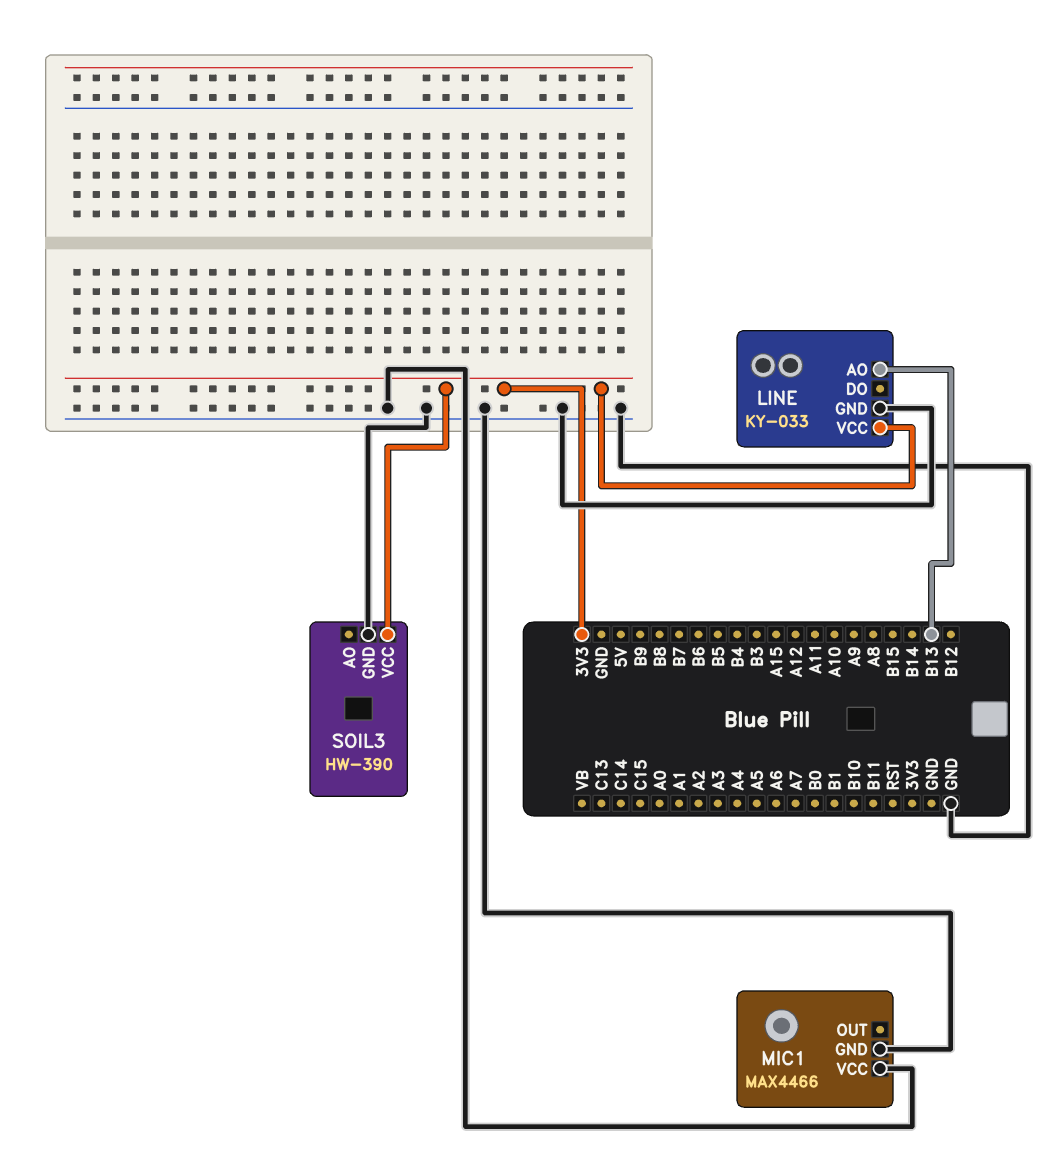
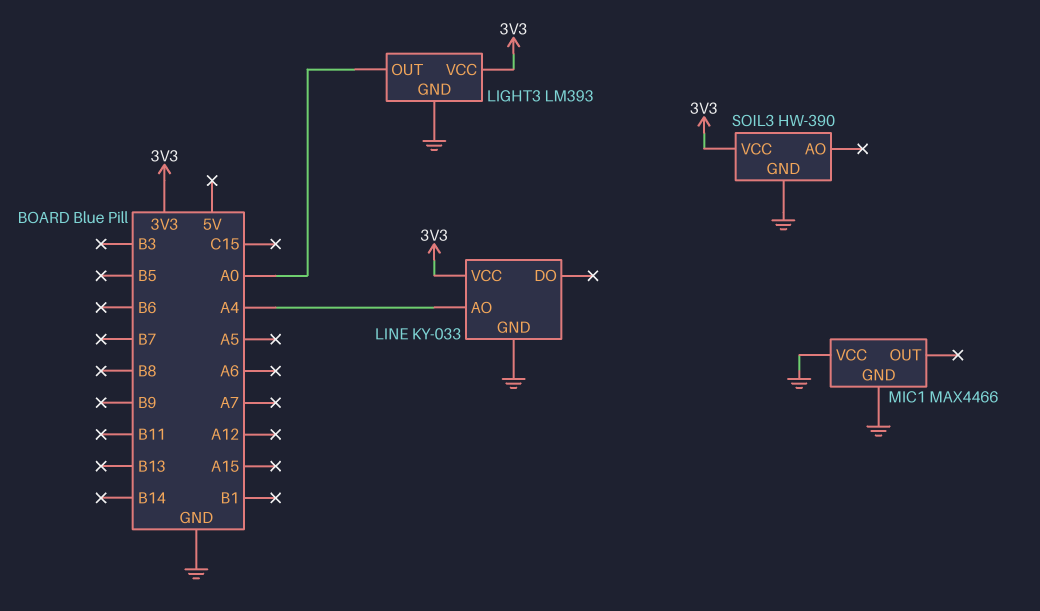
LIGHT3: none -> LM393
LIGHT3 pin GND: none -> GND
LIGHT3 pin OUT: none -> A0
LIGHT3 pin VCC: none -> 3V3
LINE pin AO: B13 -> A4

